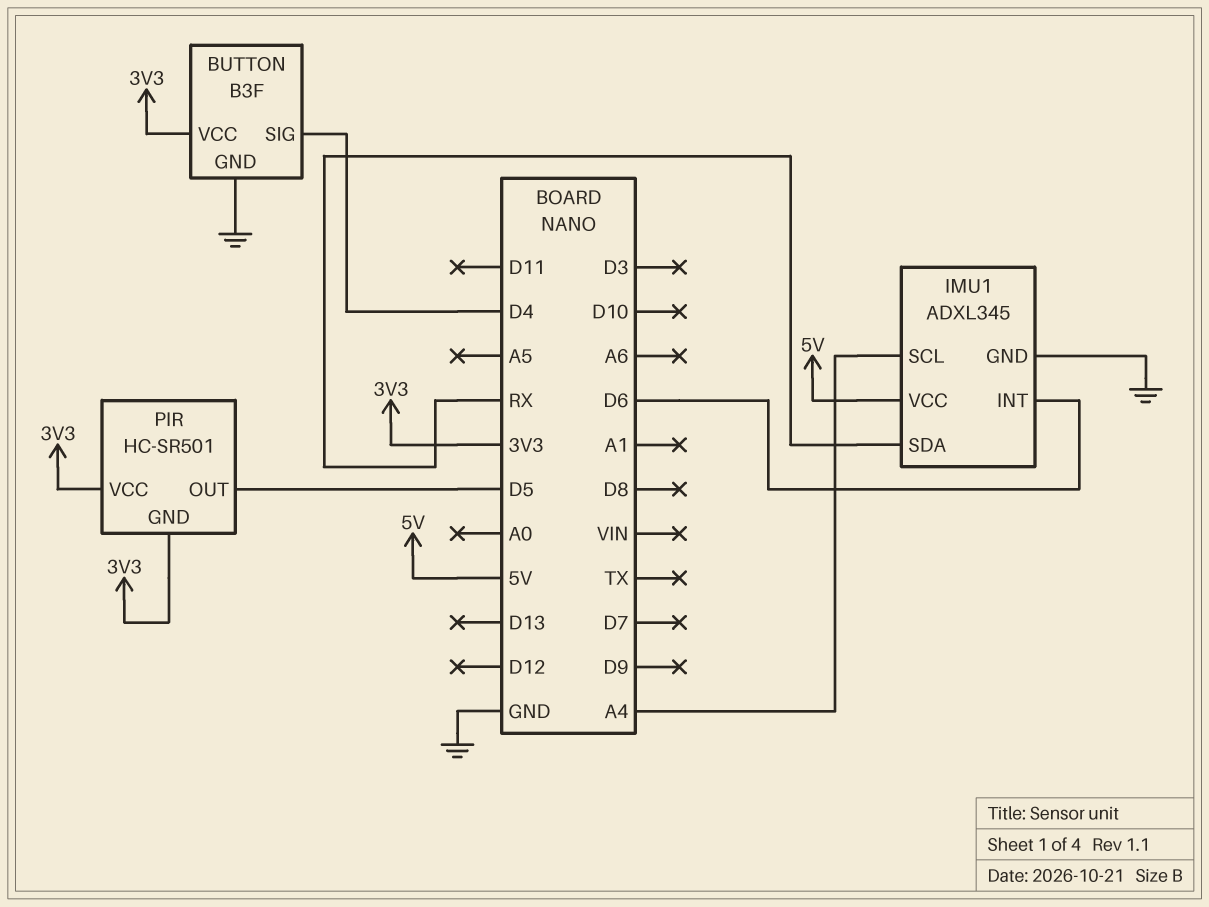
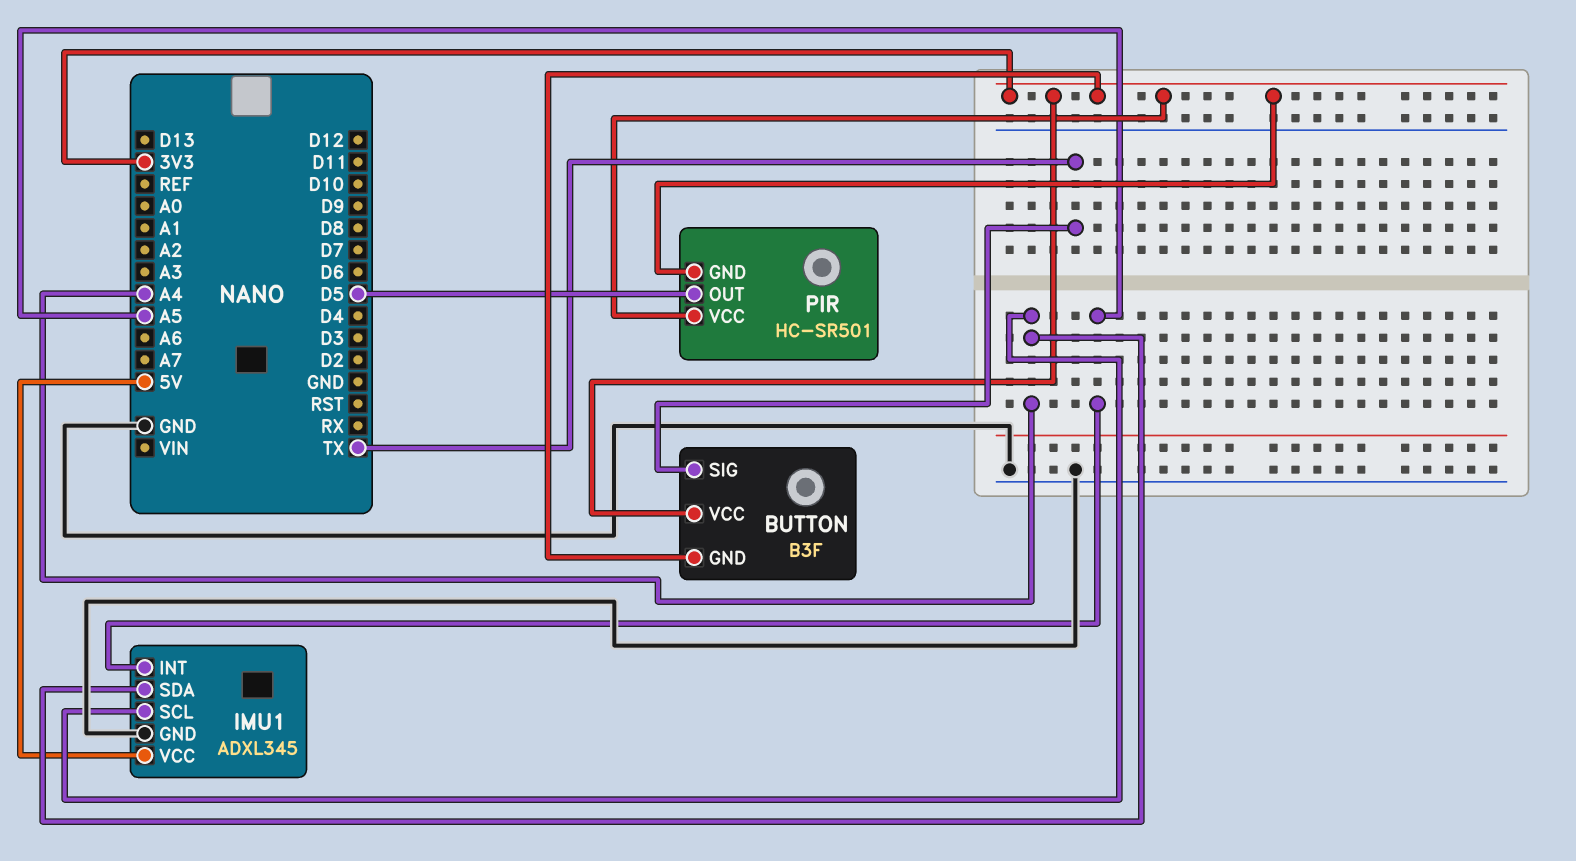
BUTTON pin GND: GND -> 3V3
BUTTON pin SIG: D4 -> TX
IMU1 pin INT: D6 -> A5
IMU1 pin SDA: RX -> A4

